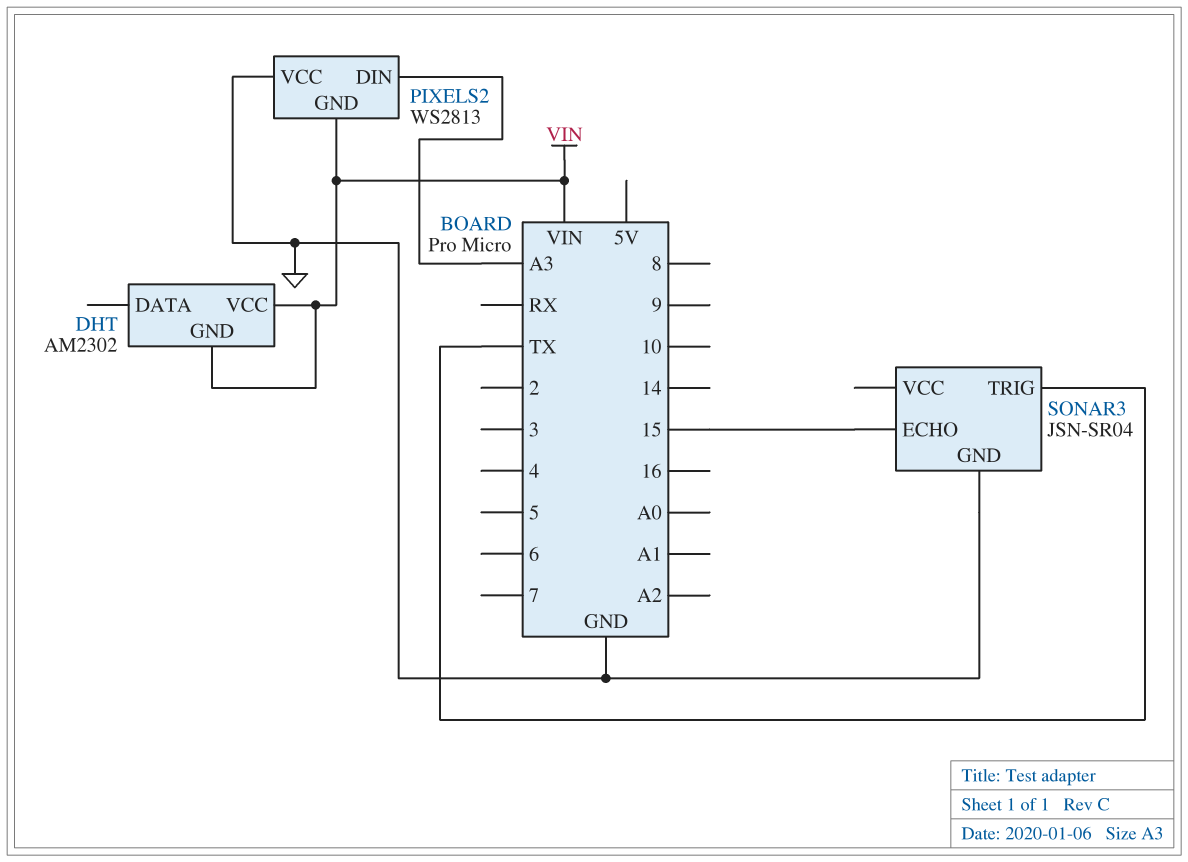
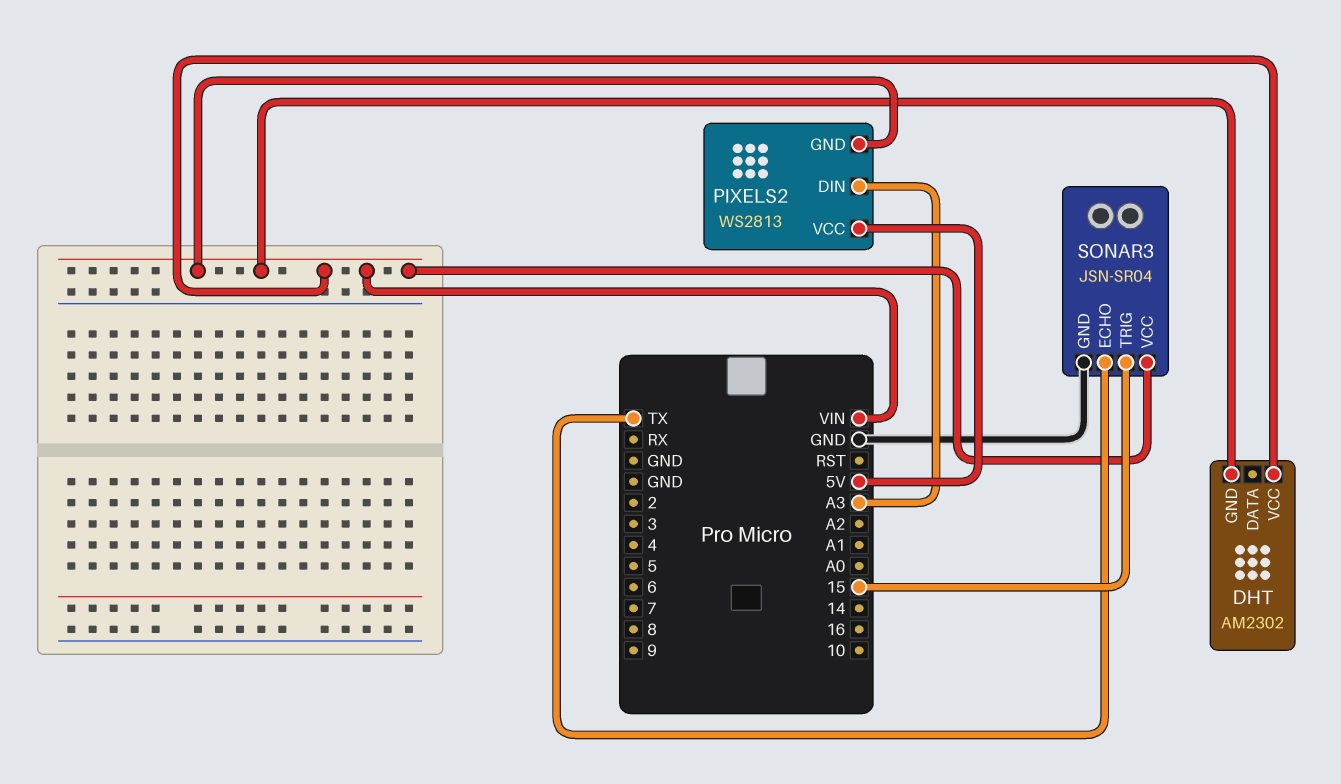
PIXELS2 pin VCC: GND -> 5V
SONAR3 pin ECHO: 15 -> TX
SONAR3 pin TRIG: TX -> 15
SONAR3 pin VCC: none -> VIN

